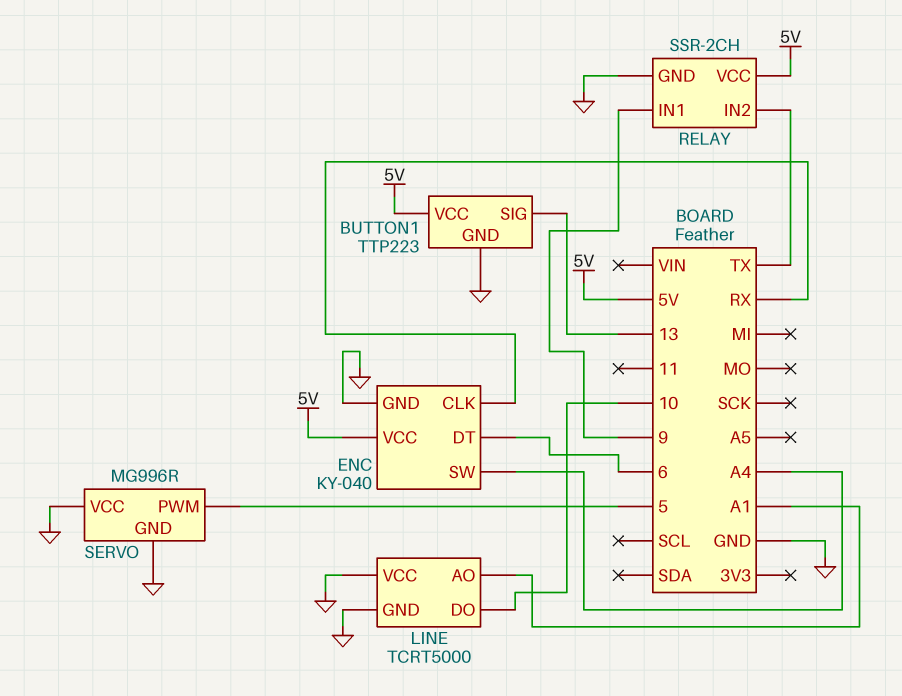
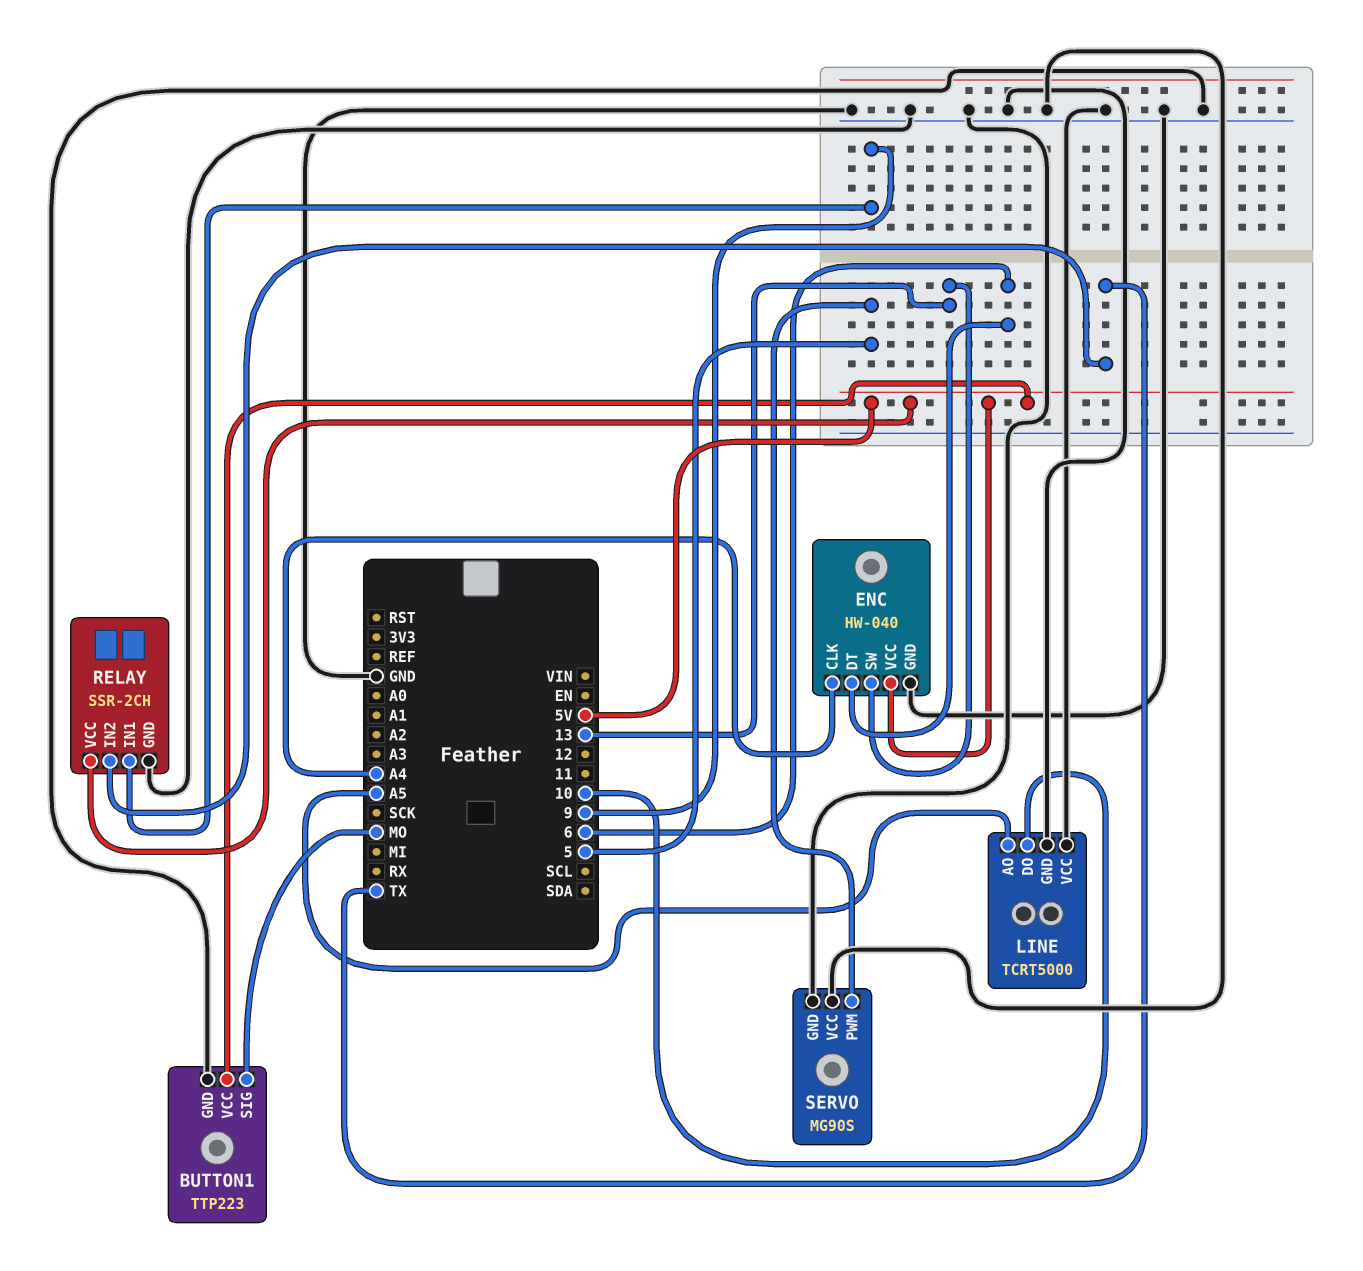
BUTTON1 pin SIG: 13 -> MO
ENC: KY-040 -> HW-040
ENC pin CLK: RX -> A4
ENC pin SW: A4 -> 13
LINE pin AO: A1 -> A5
SERVO: MG996R -> MG90S

